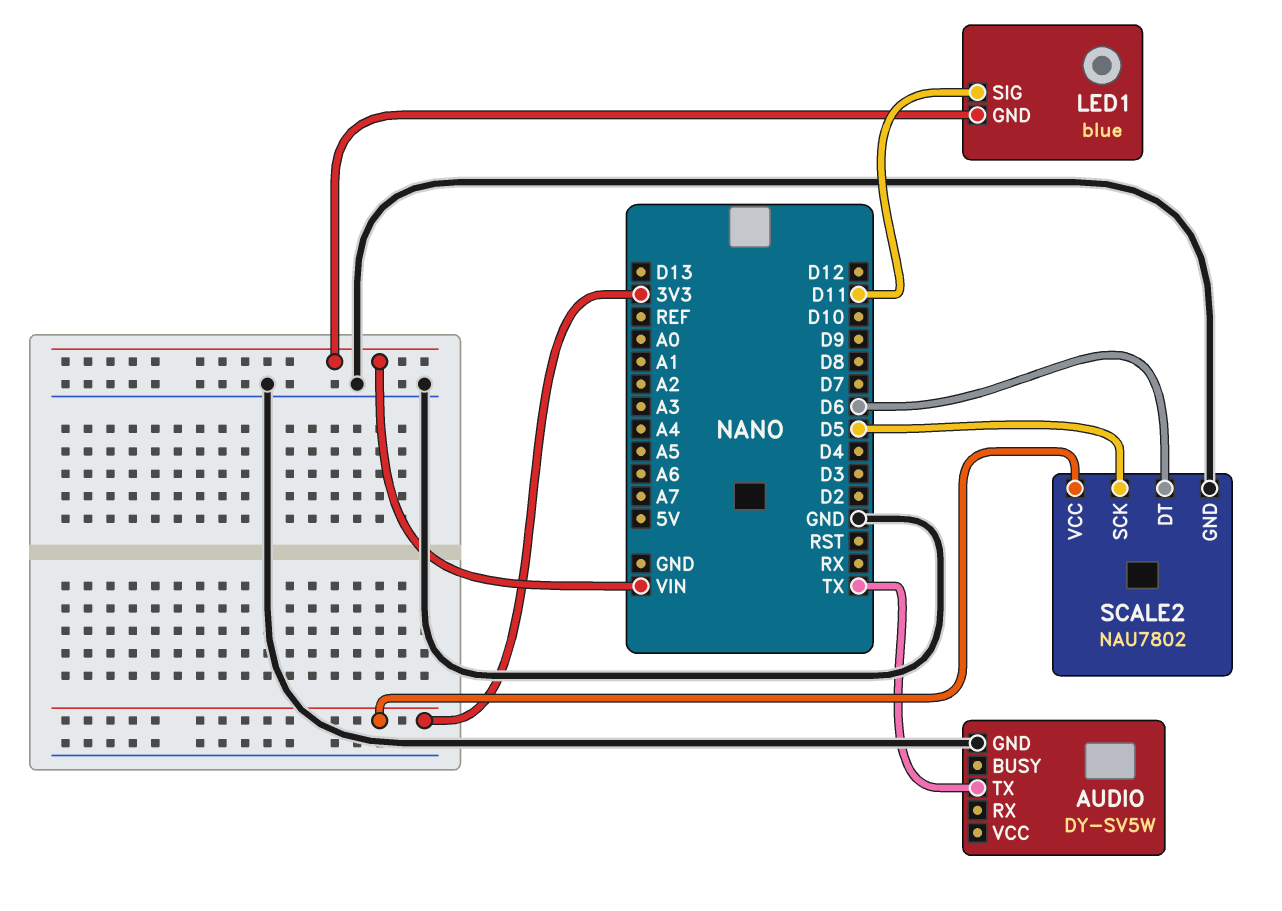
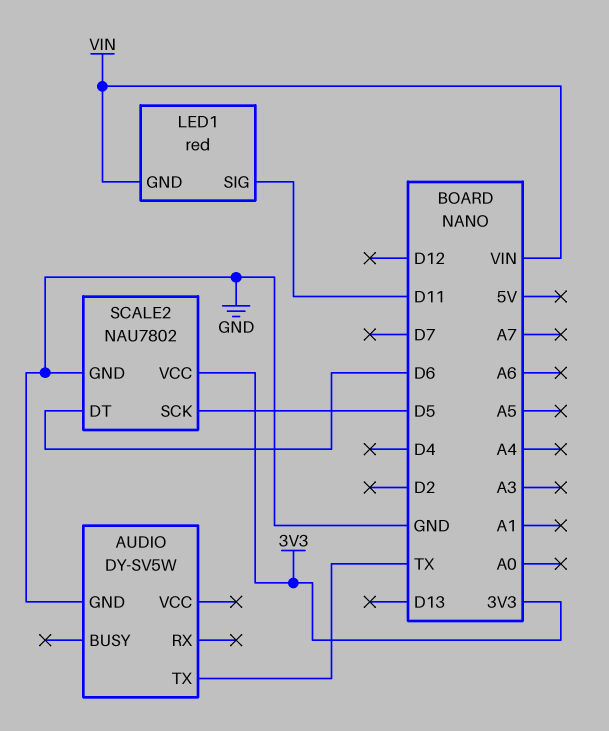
LED1: blue -> red

